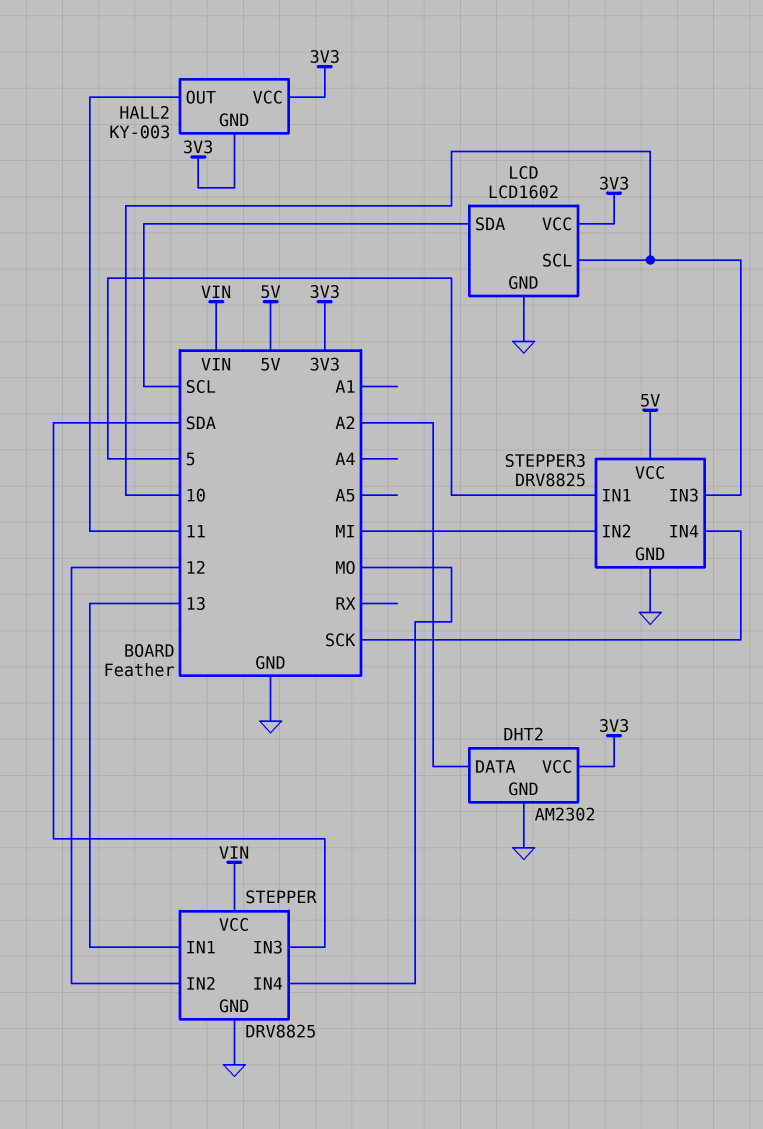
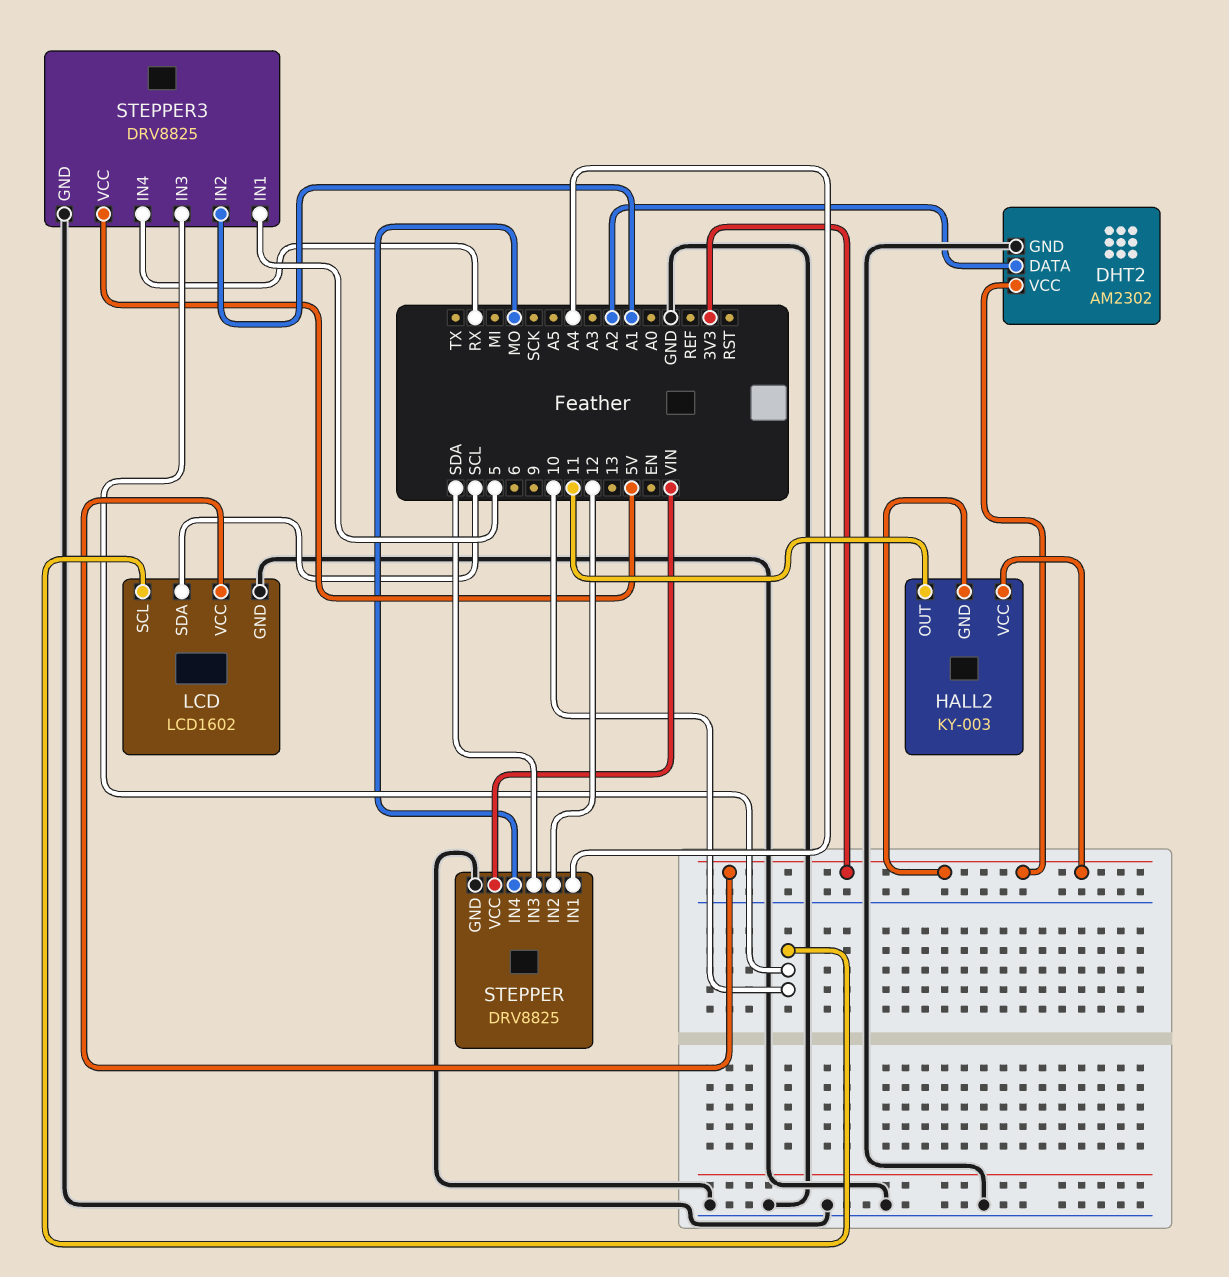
STEPPER pin IN1: 13 -> A4
STEPPER3 pin IN2: MI -> A1
STEPPER3 pin IN4: SCK -> RX

